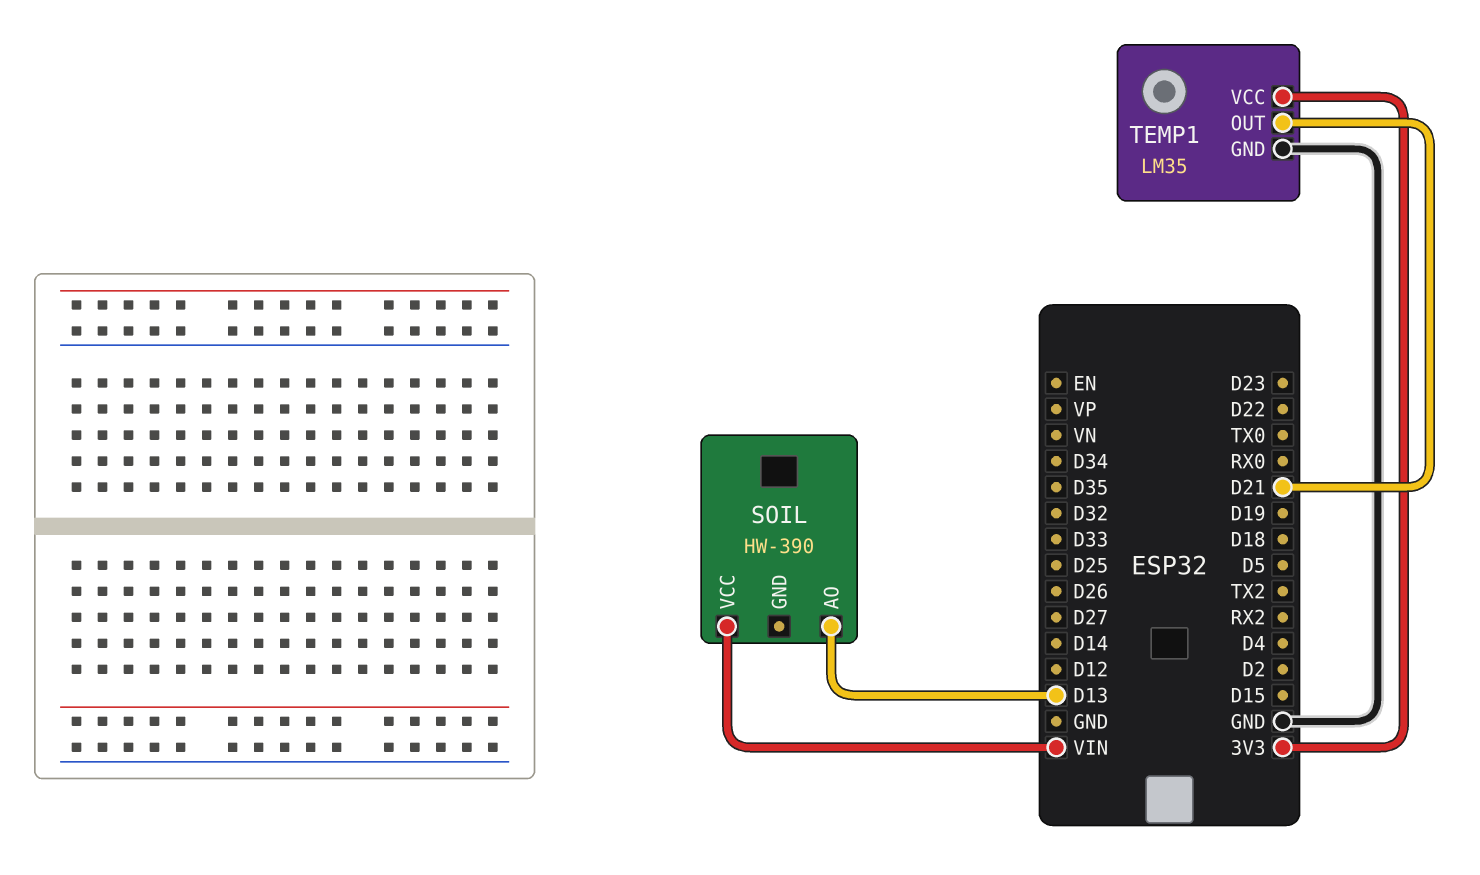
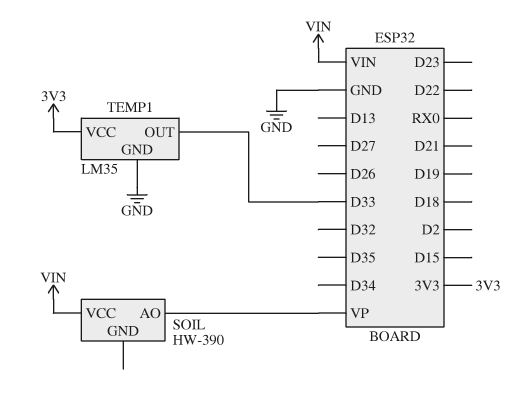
SOIL pin AO: D13 -> VP
TEMP1 pin OUT: D21 -> D33

